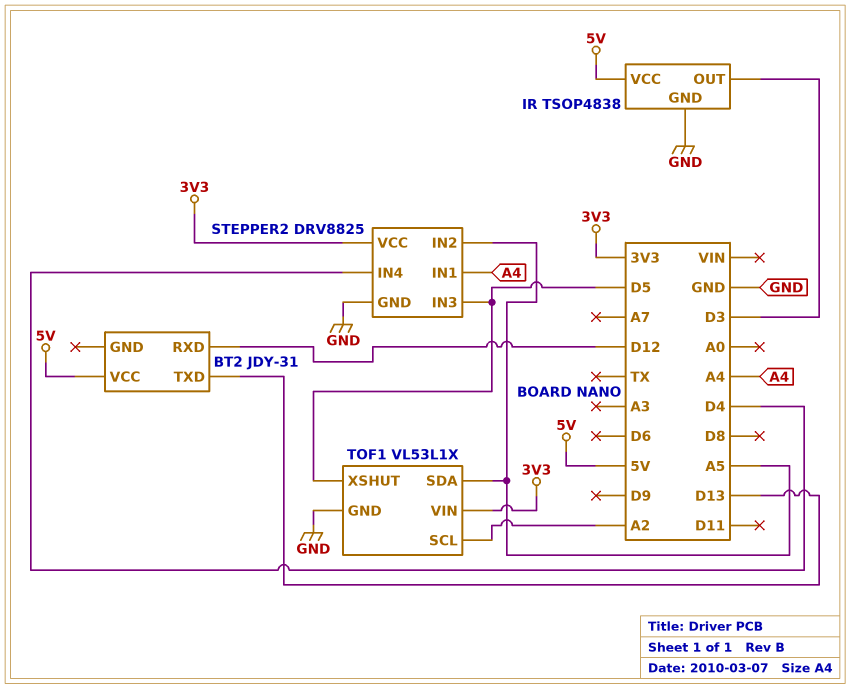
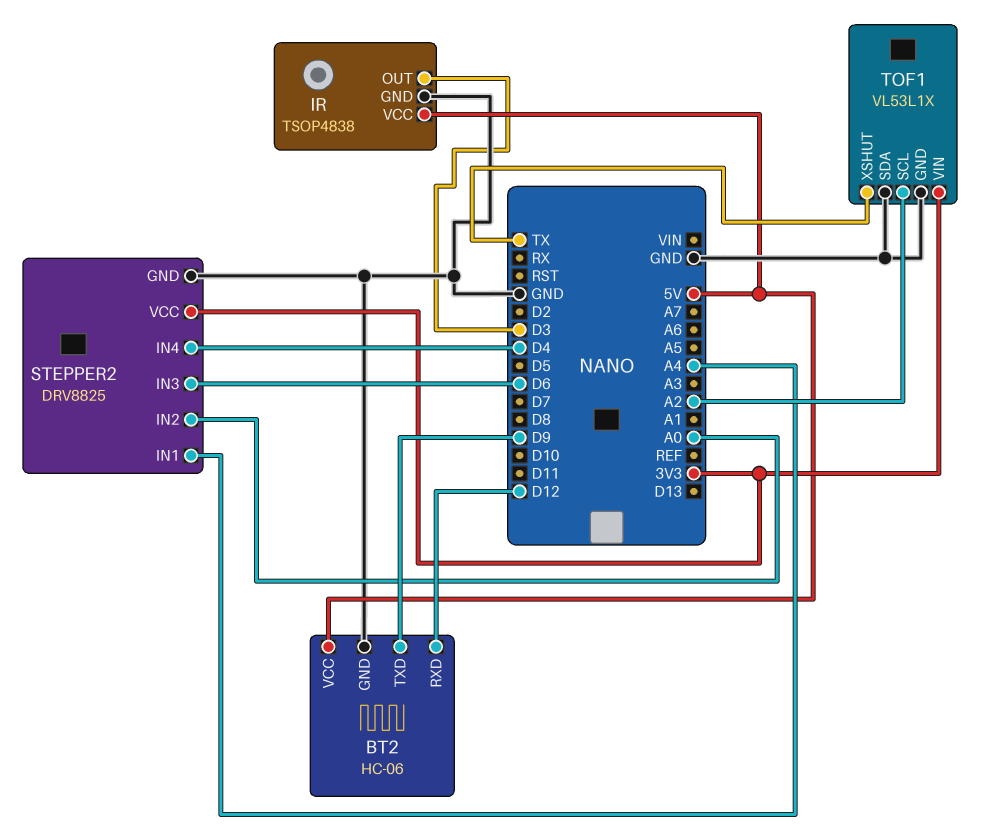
BT2: JDY-31 -> HC-06
BT2 pin GND: none -> GND
BT2 pin TXD: D13 -> D9
STEPPER2 pin IN2: A5 -> A0
STEPPER2 pin IN3: D5 -> D6
TOF1 pin SDA: A5 -> GND
TOF1 pin XSHUT: D5 -> TX

